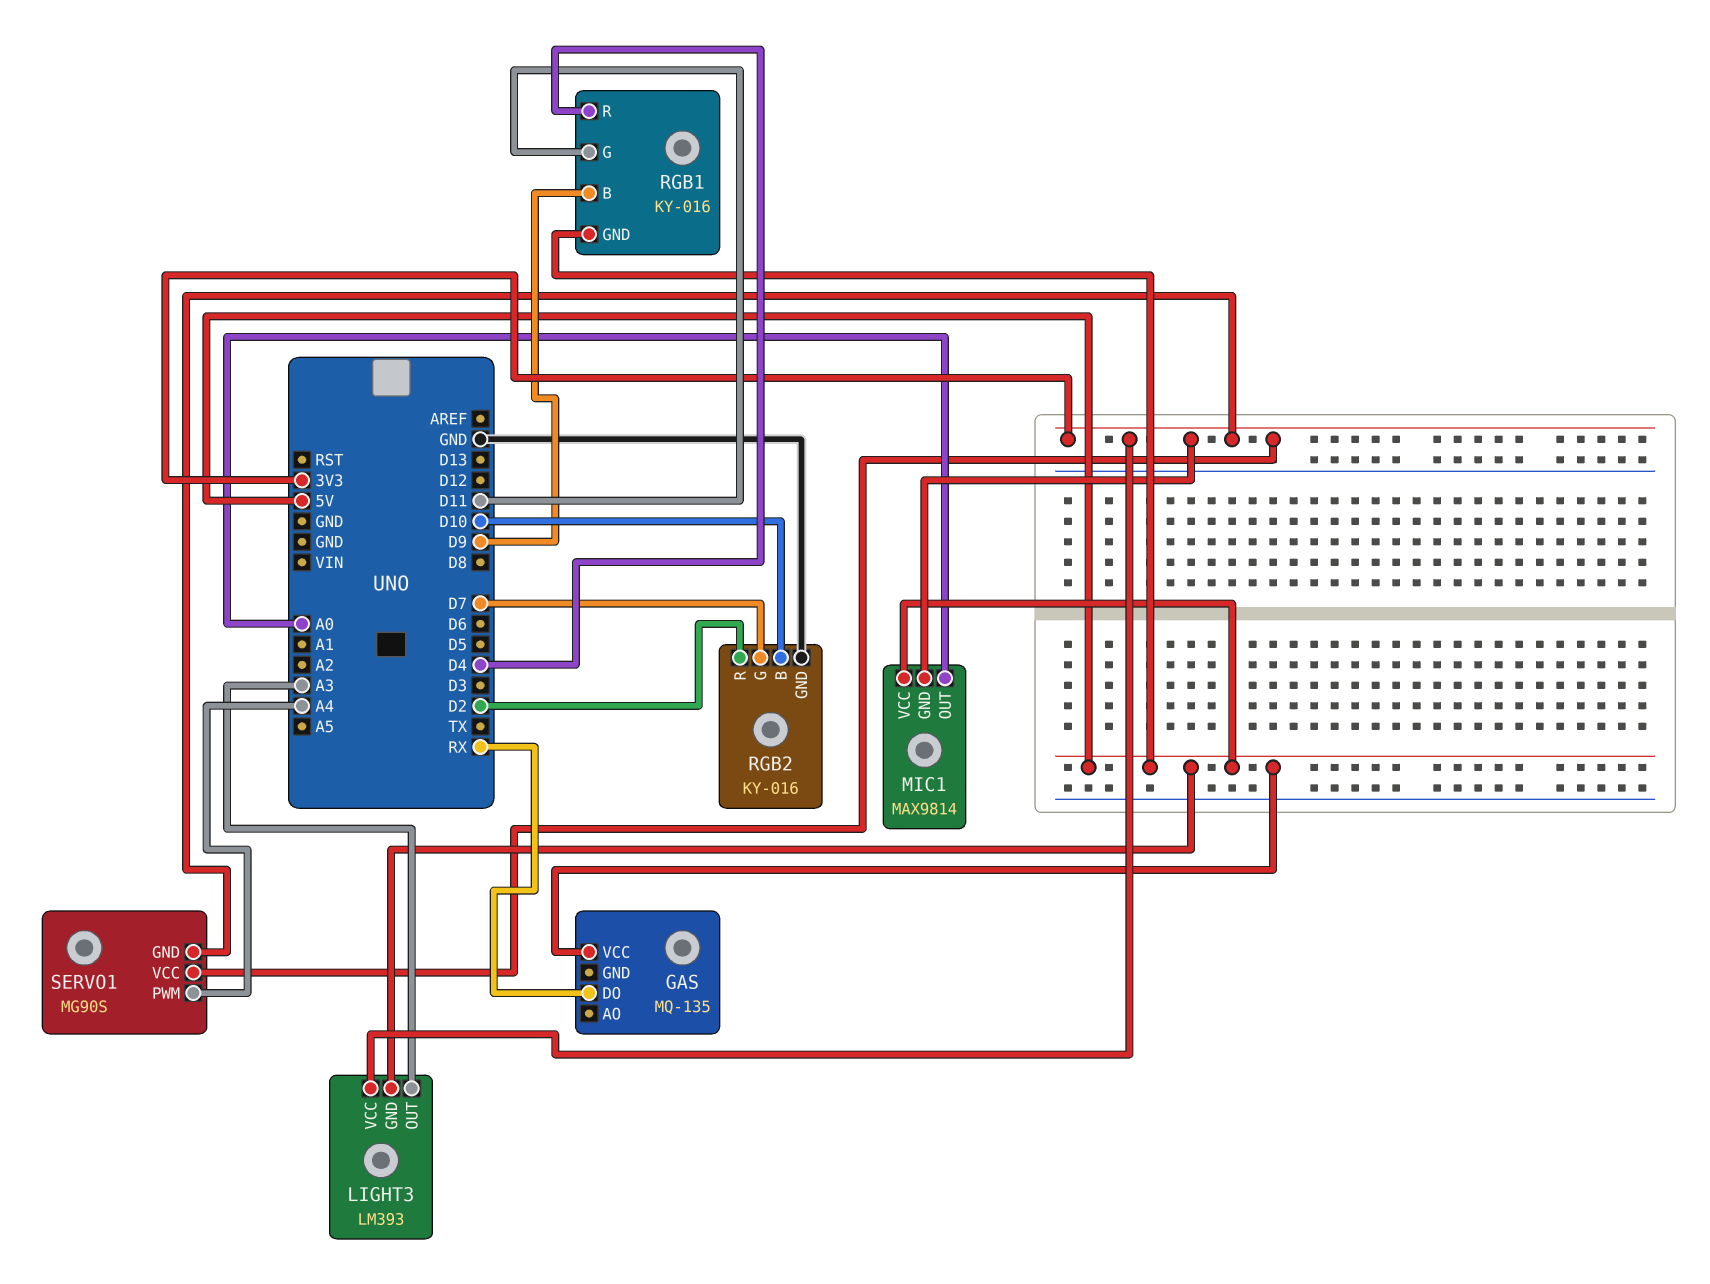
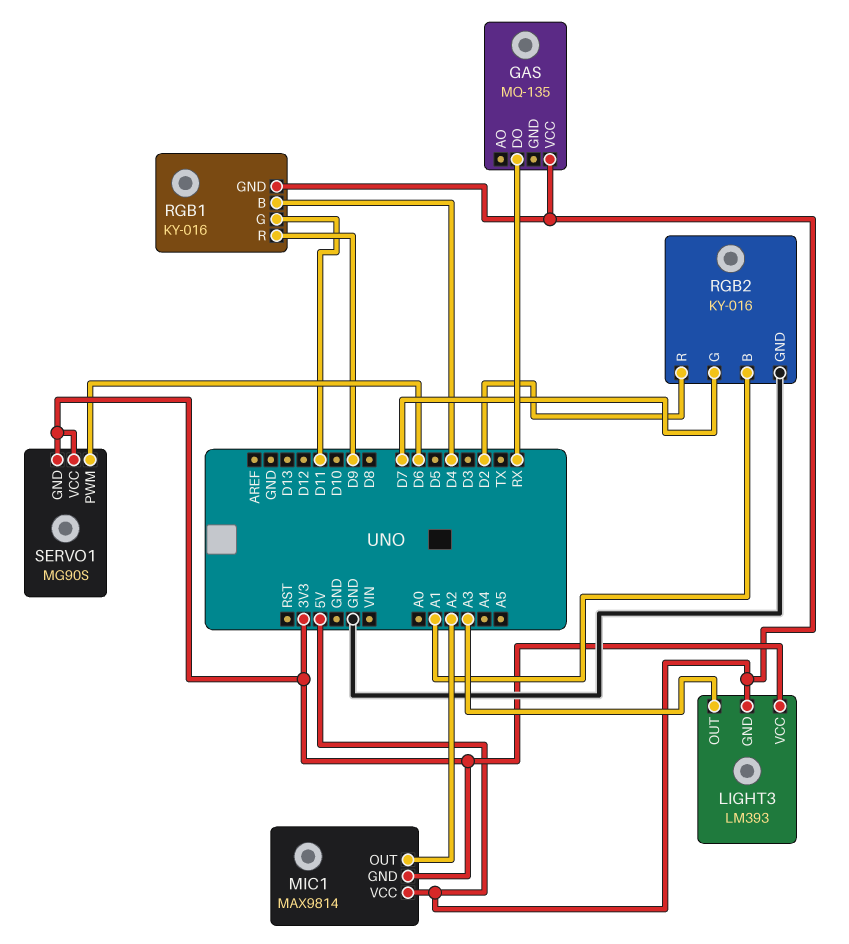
MIC1 pin OUT: A0 -> A2
RGB1 pin B: D9 -> D4
RGB1 pin R: D4 -> D9
RGB2 pin B: D10 -> A1
SERVO1 pin PWM: A4 -> D6

